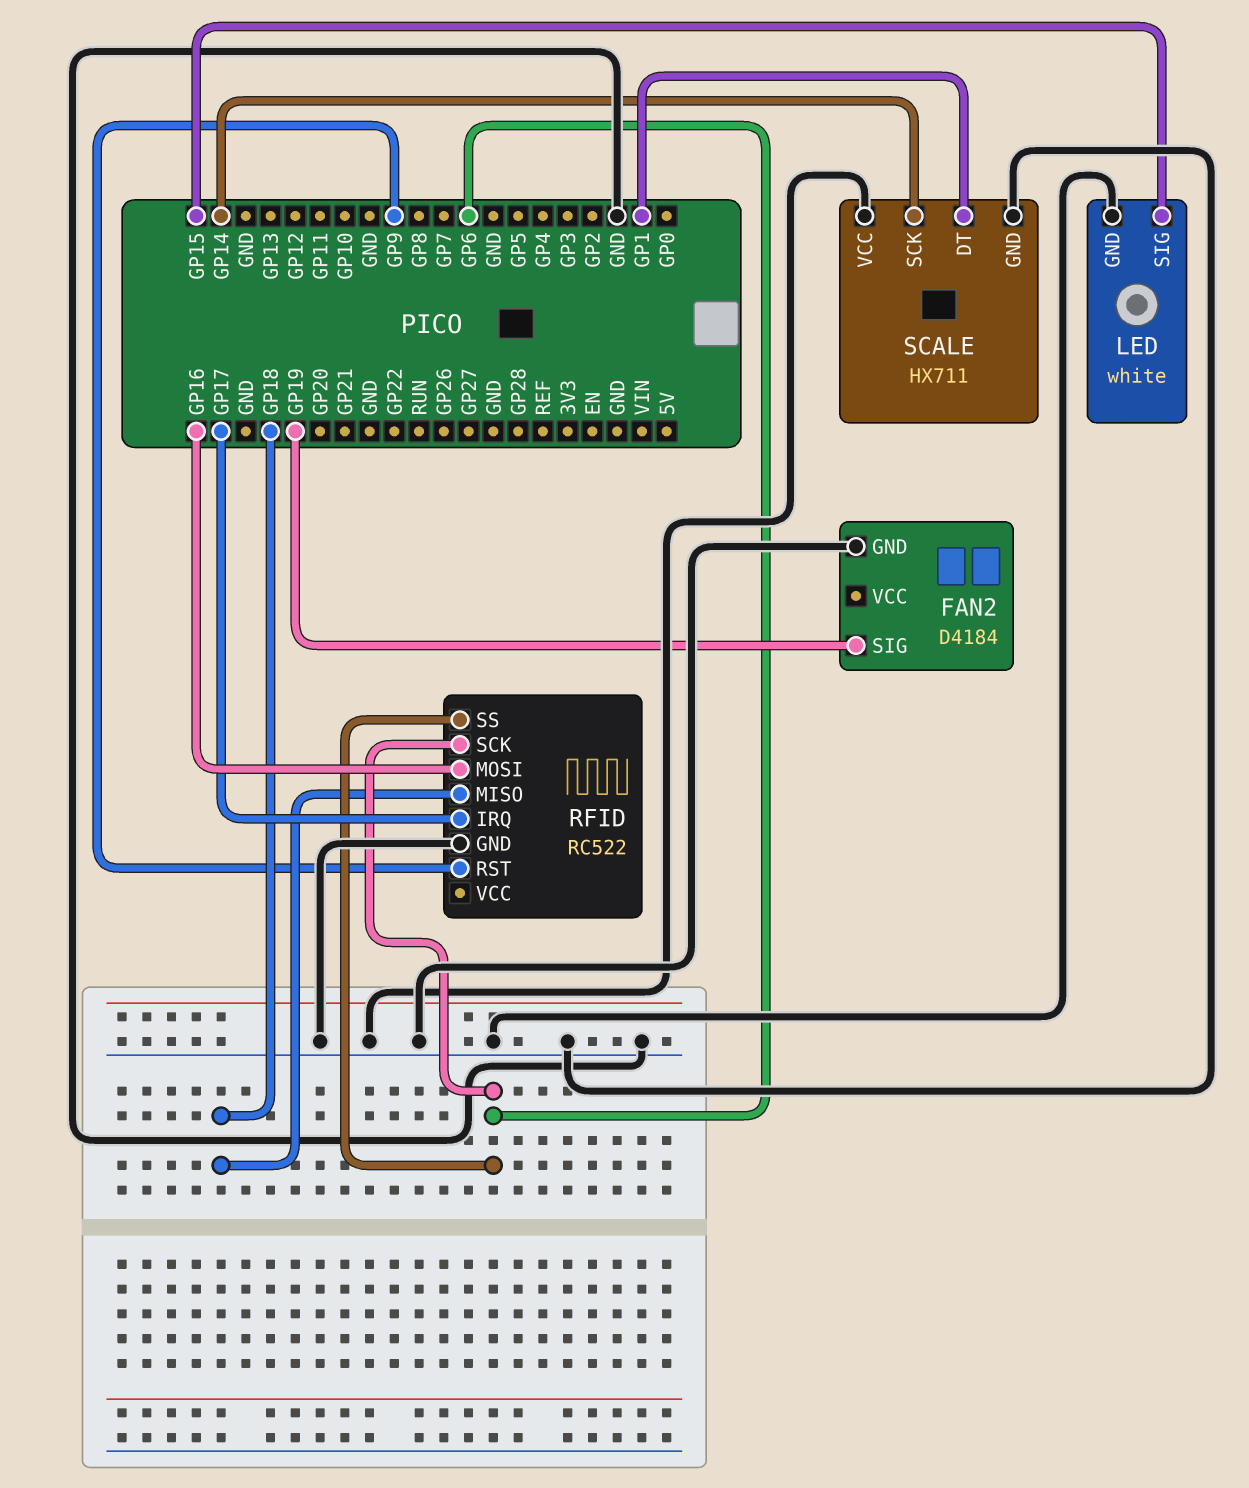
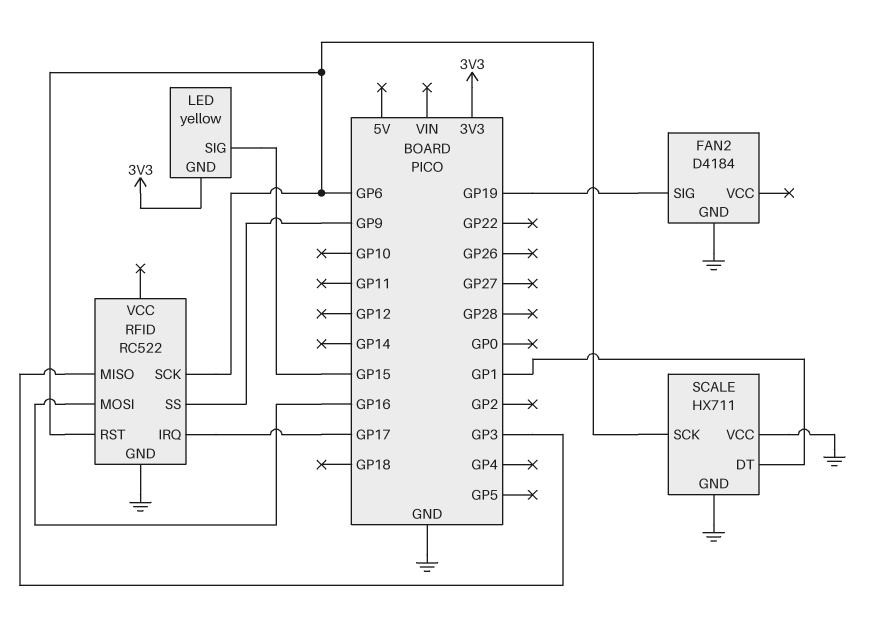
LED: white -> yellow
LED pin GND: GND -> 3V3
RFID pin MISO: GP18 -> GP3
RFID pin RST: GP9 -> GP6
RFID pin SS: GP6 -> GP9
SCALE pin SCK: GP14 -> GP6

